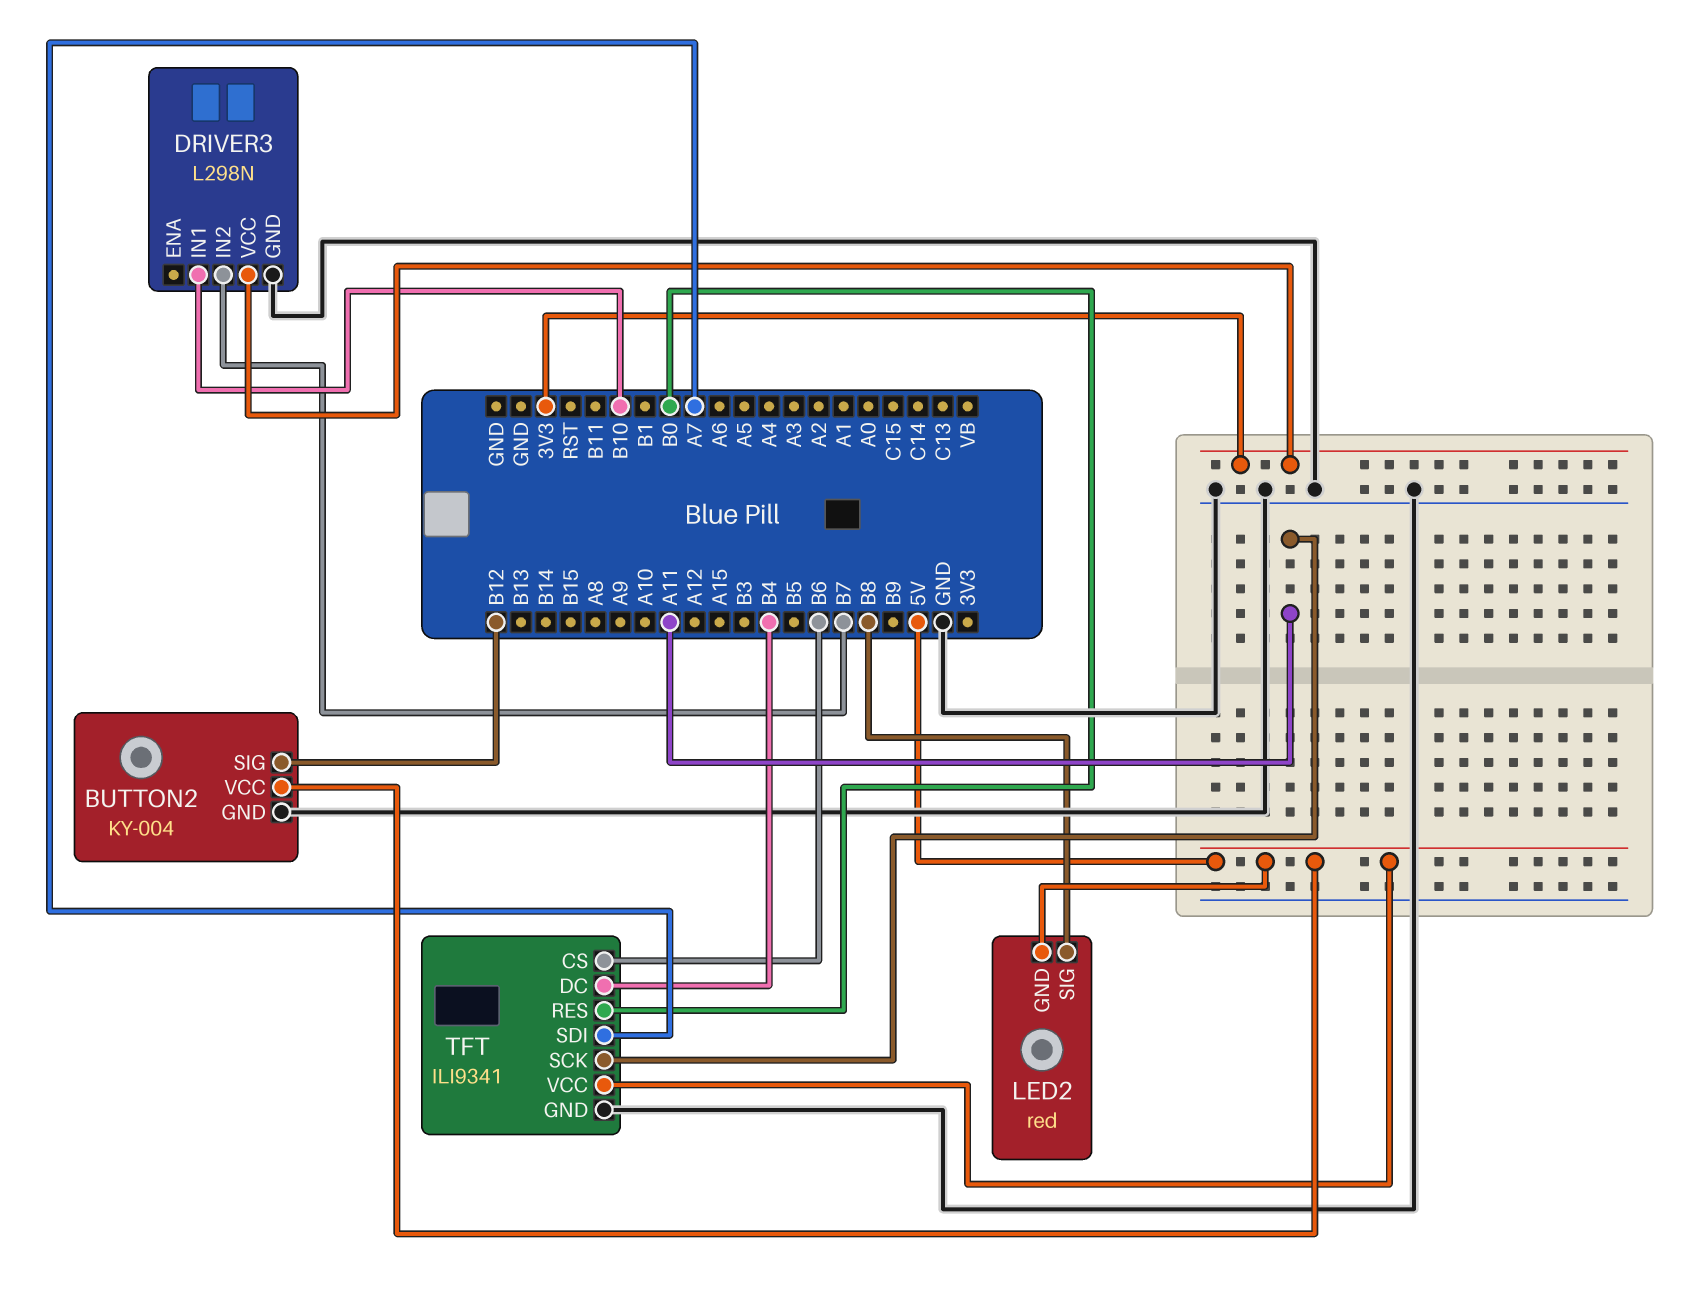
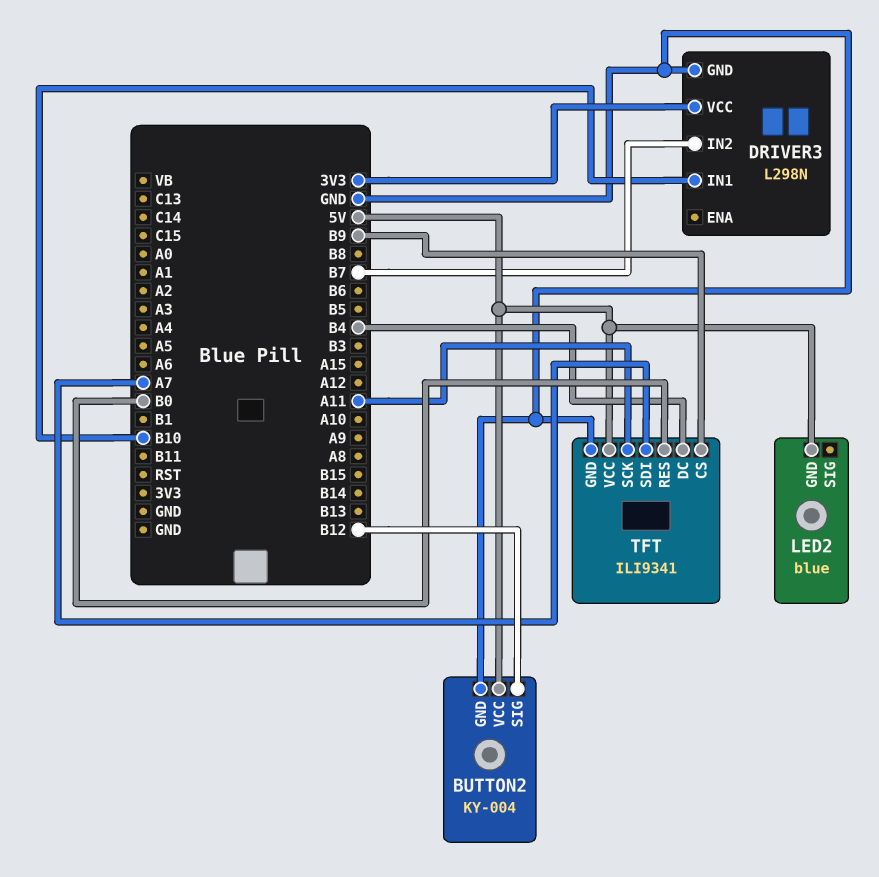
LED2: red -> blue
LED2 pin SIG: B8 -> none
TFT pin CS: B6 -> B9

